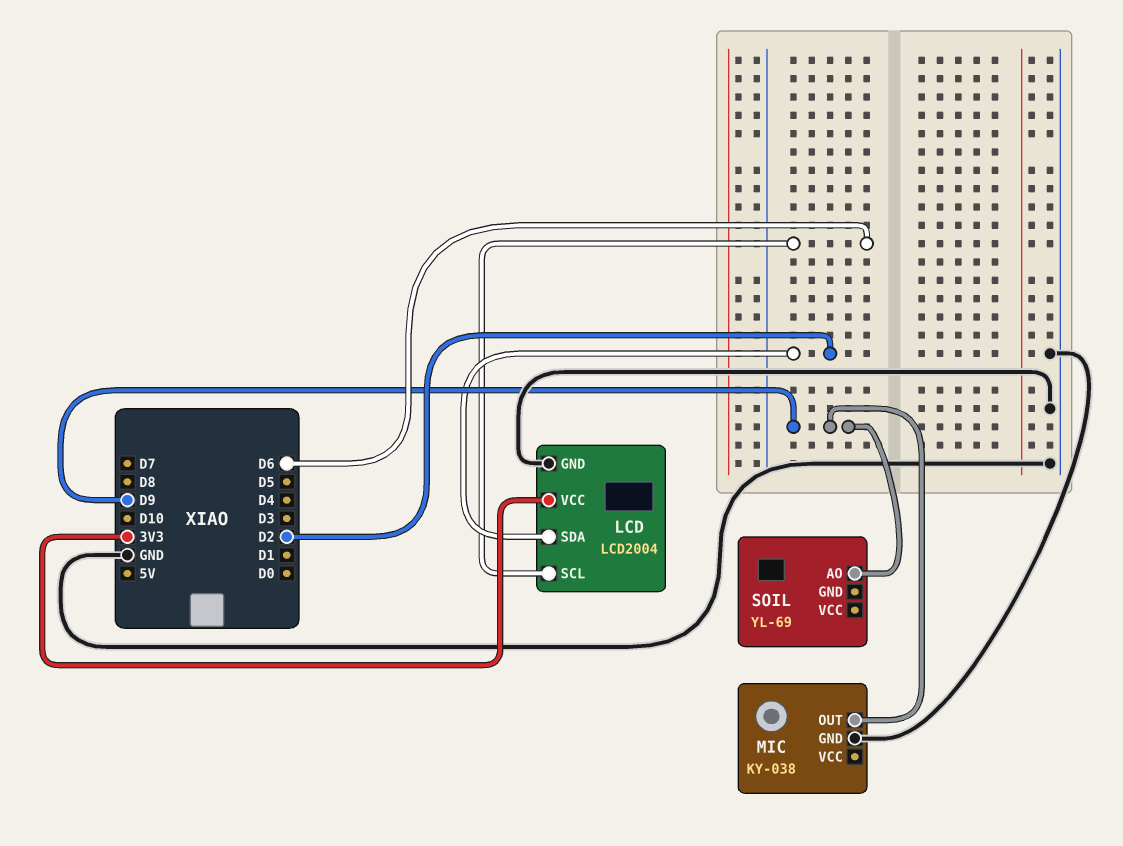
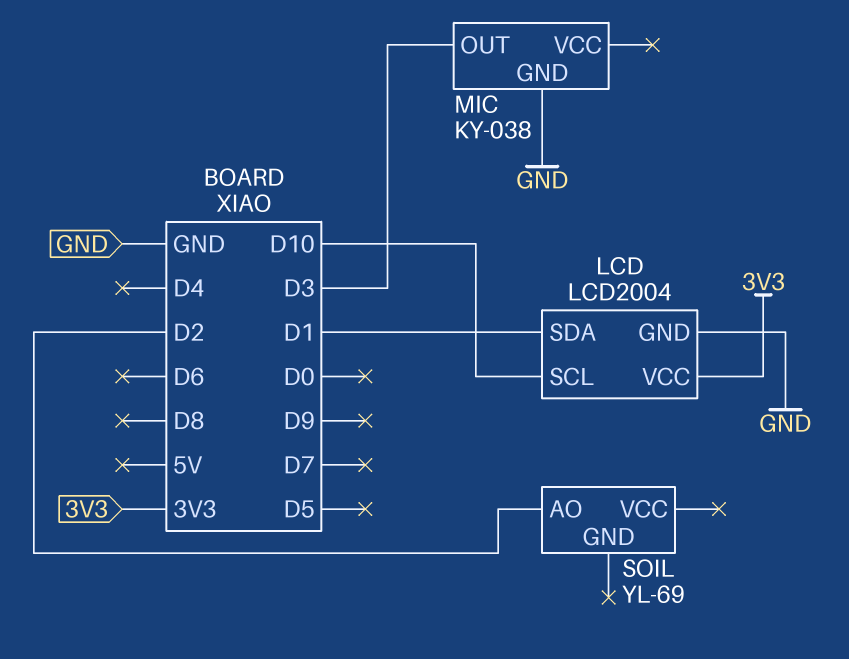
LCD pin SCL: D6 -> D10
LCD pin SDA: D2 -> D1
MIC pin OUT: D9 -> D3
SOIL pin AO: D9 -> D2

